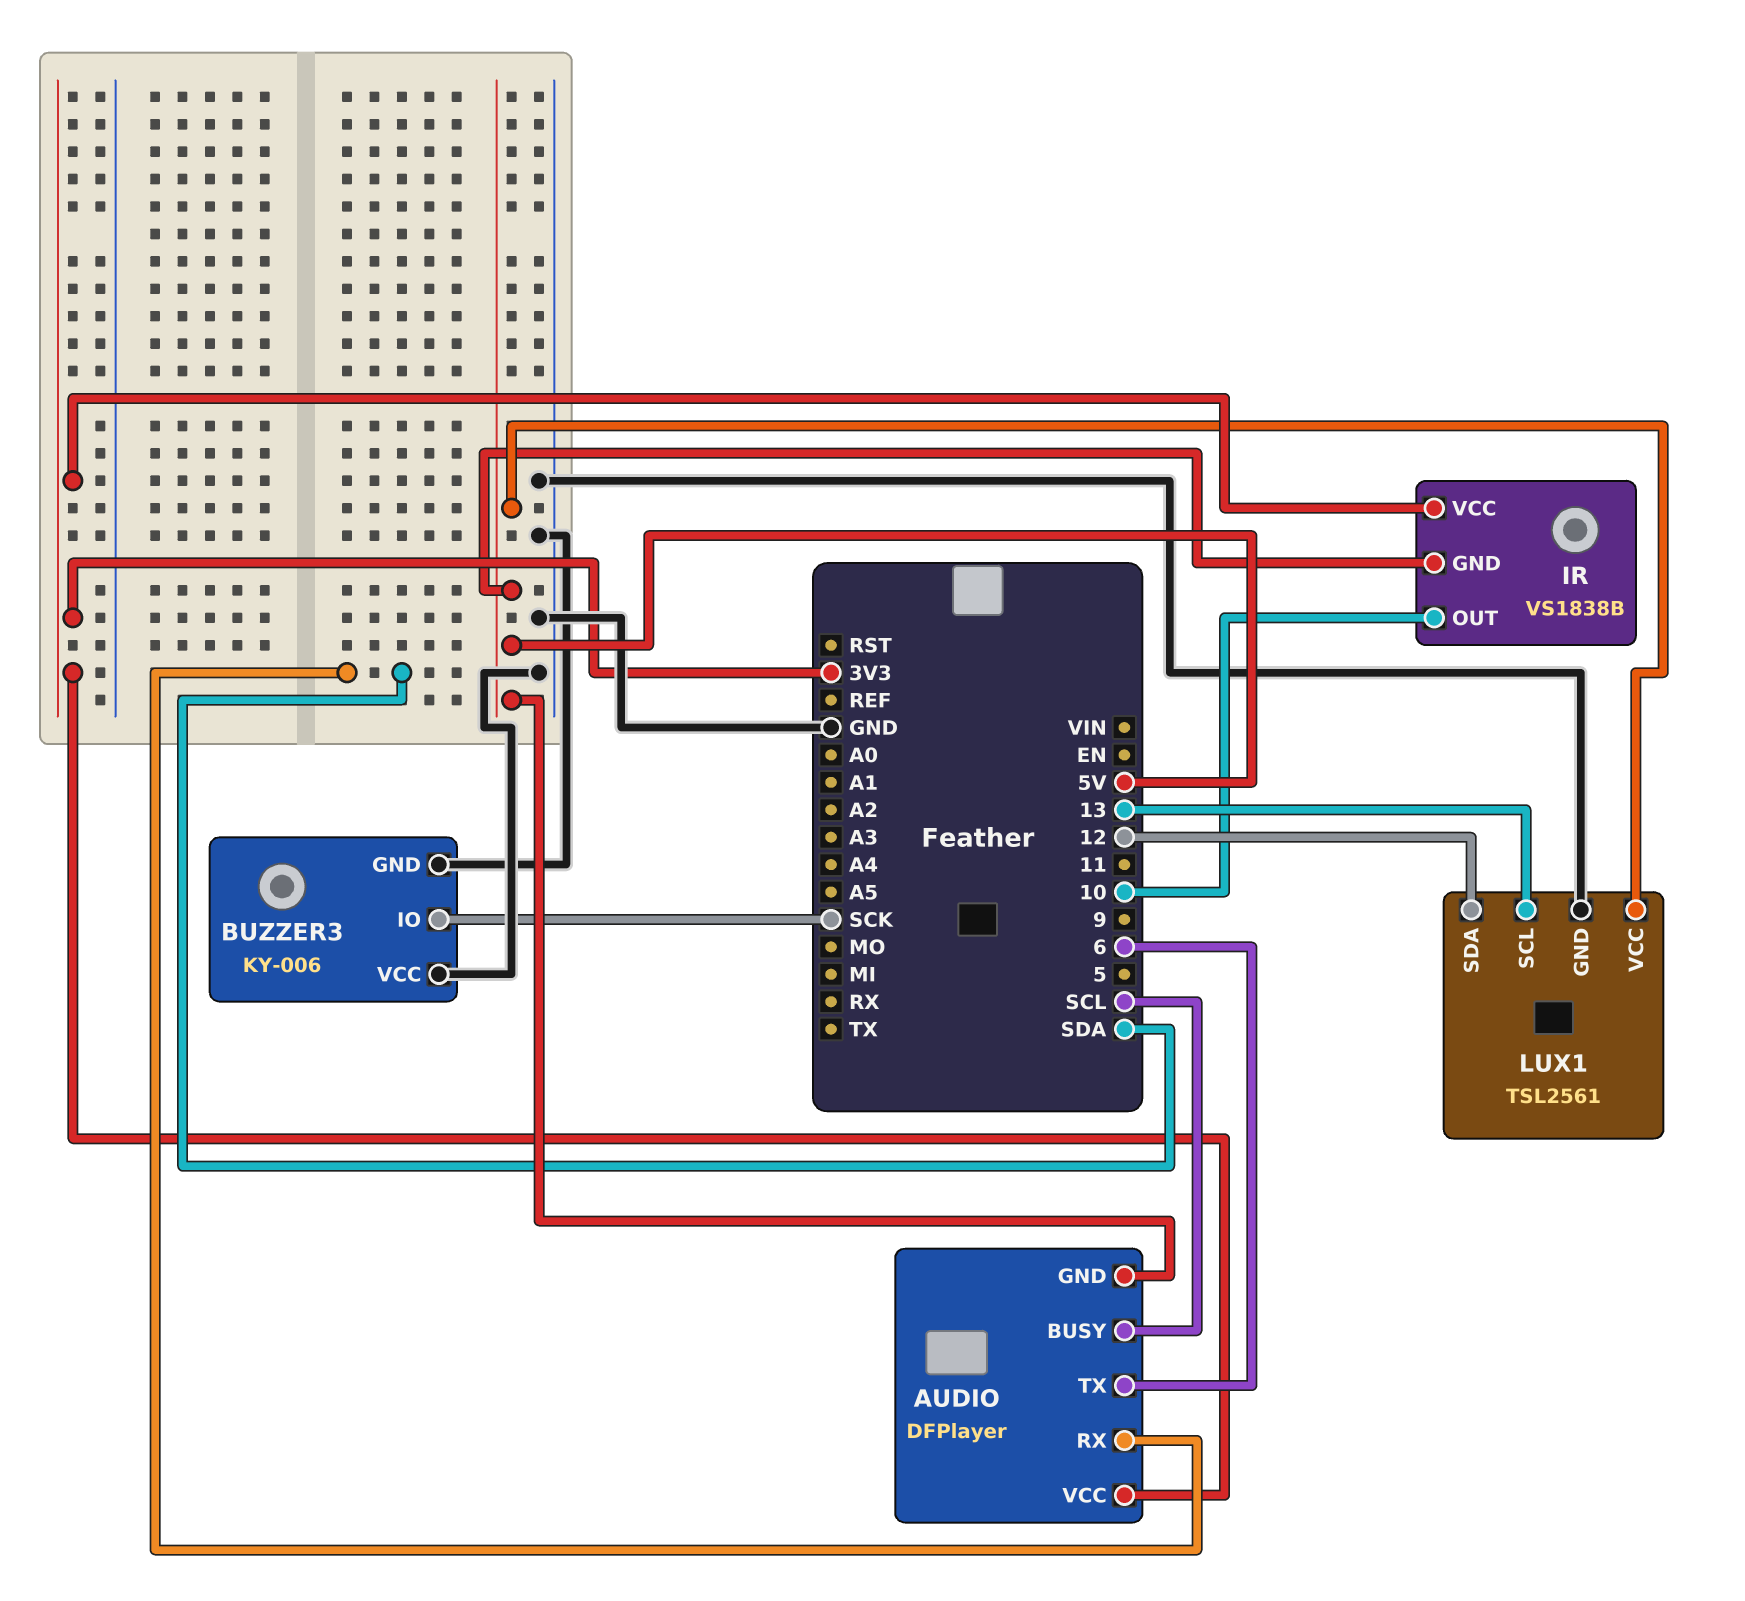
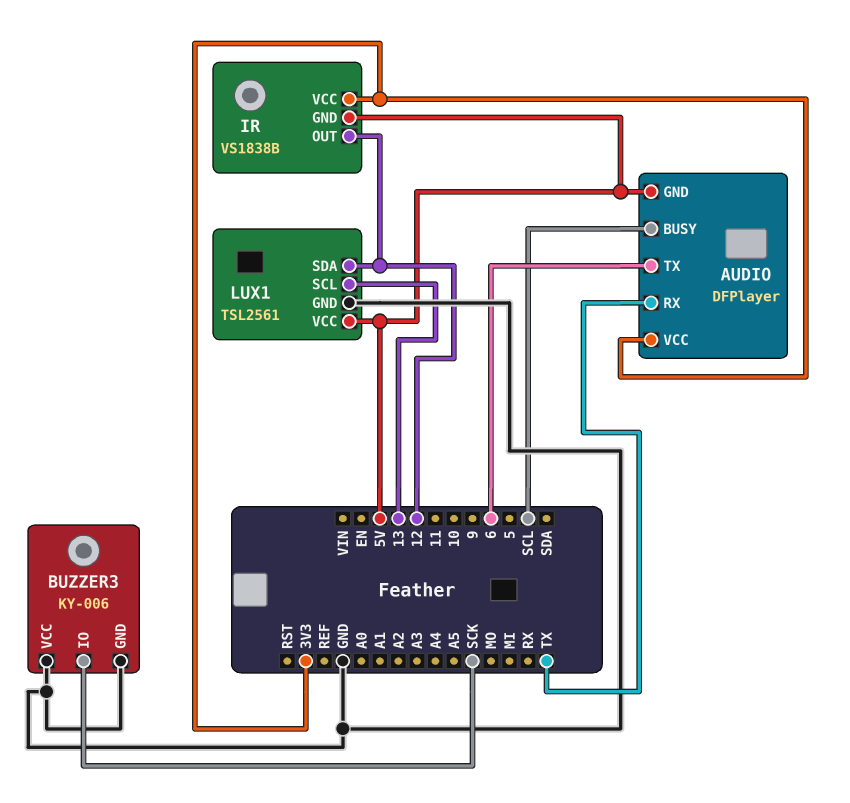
AUDIO pin RX: SDA -> TX
IR pin OUT: 10 -> 12

